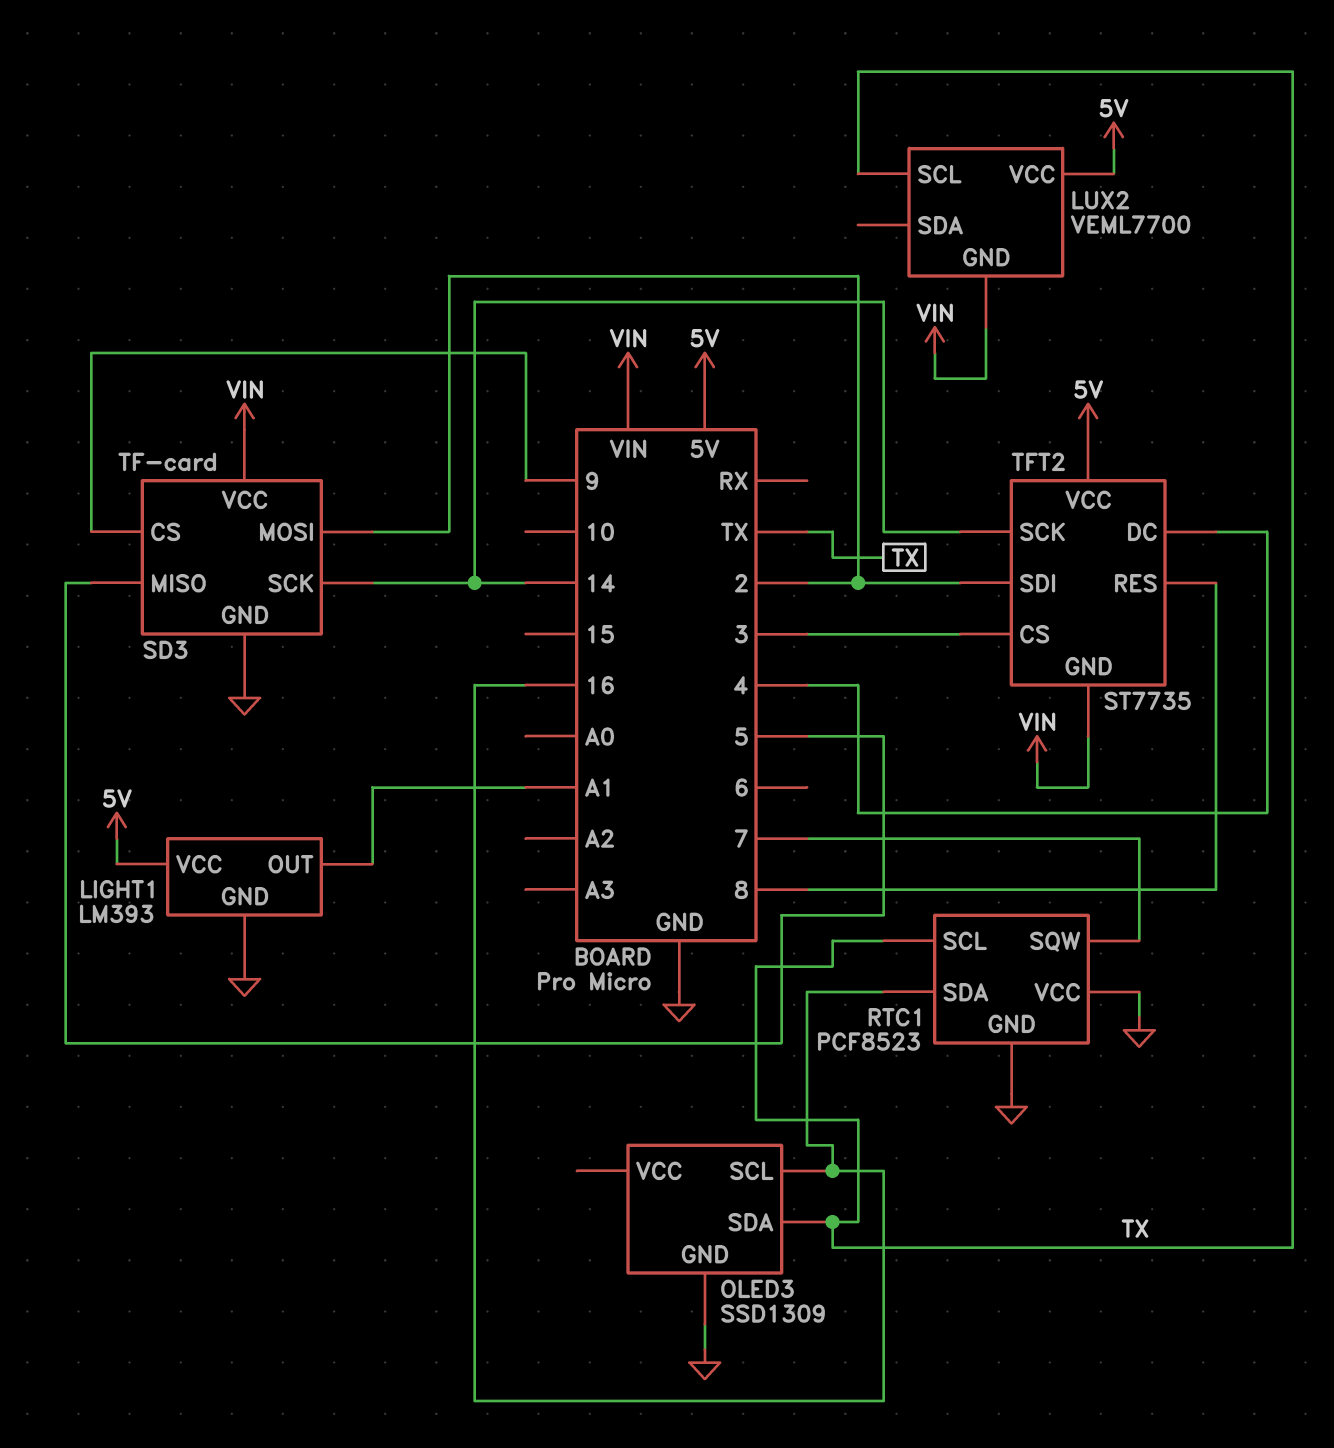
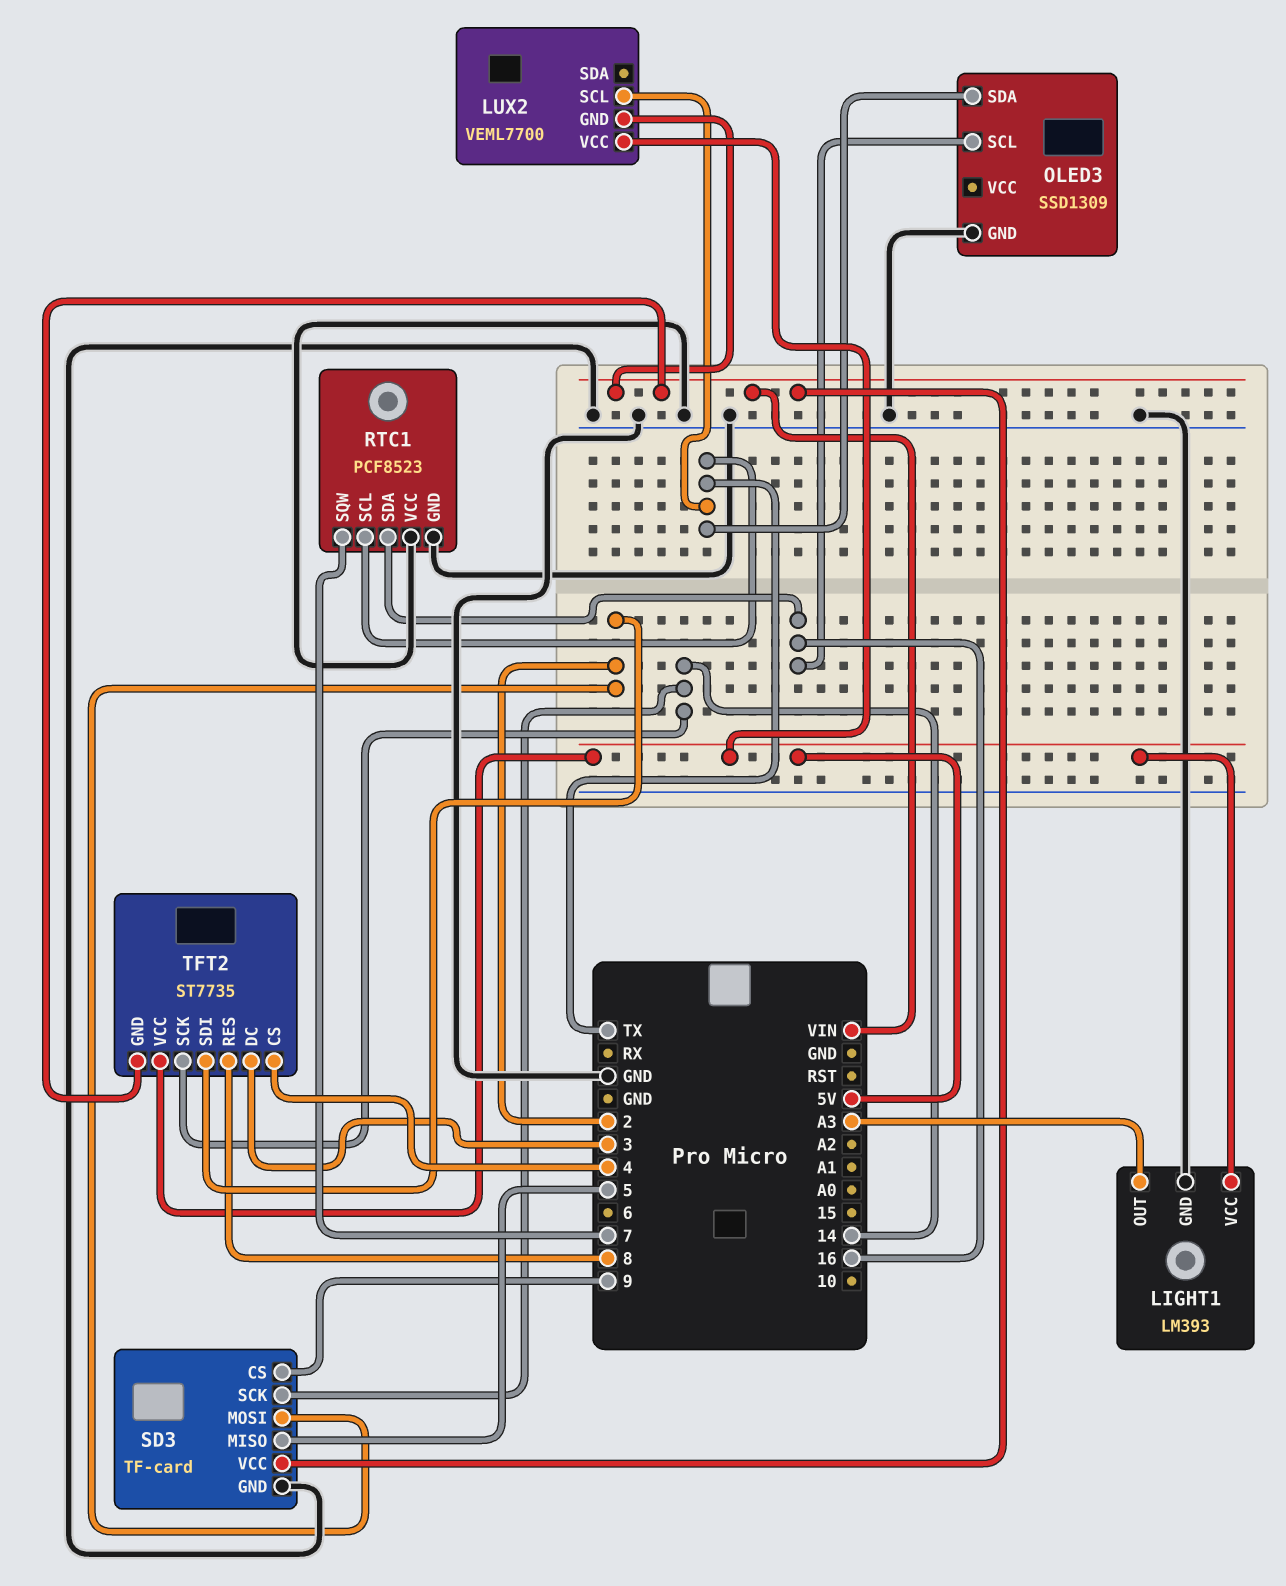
LIGHT1 pin OUT: A1 -> A3
TFT2 pin CS: 3 -> 4
TFT2 pin DC: 4 -> 3

